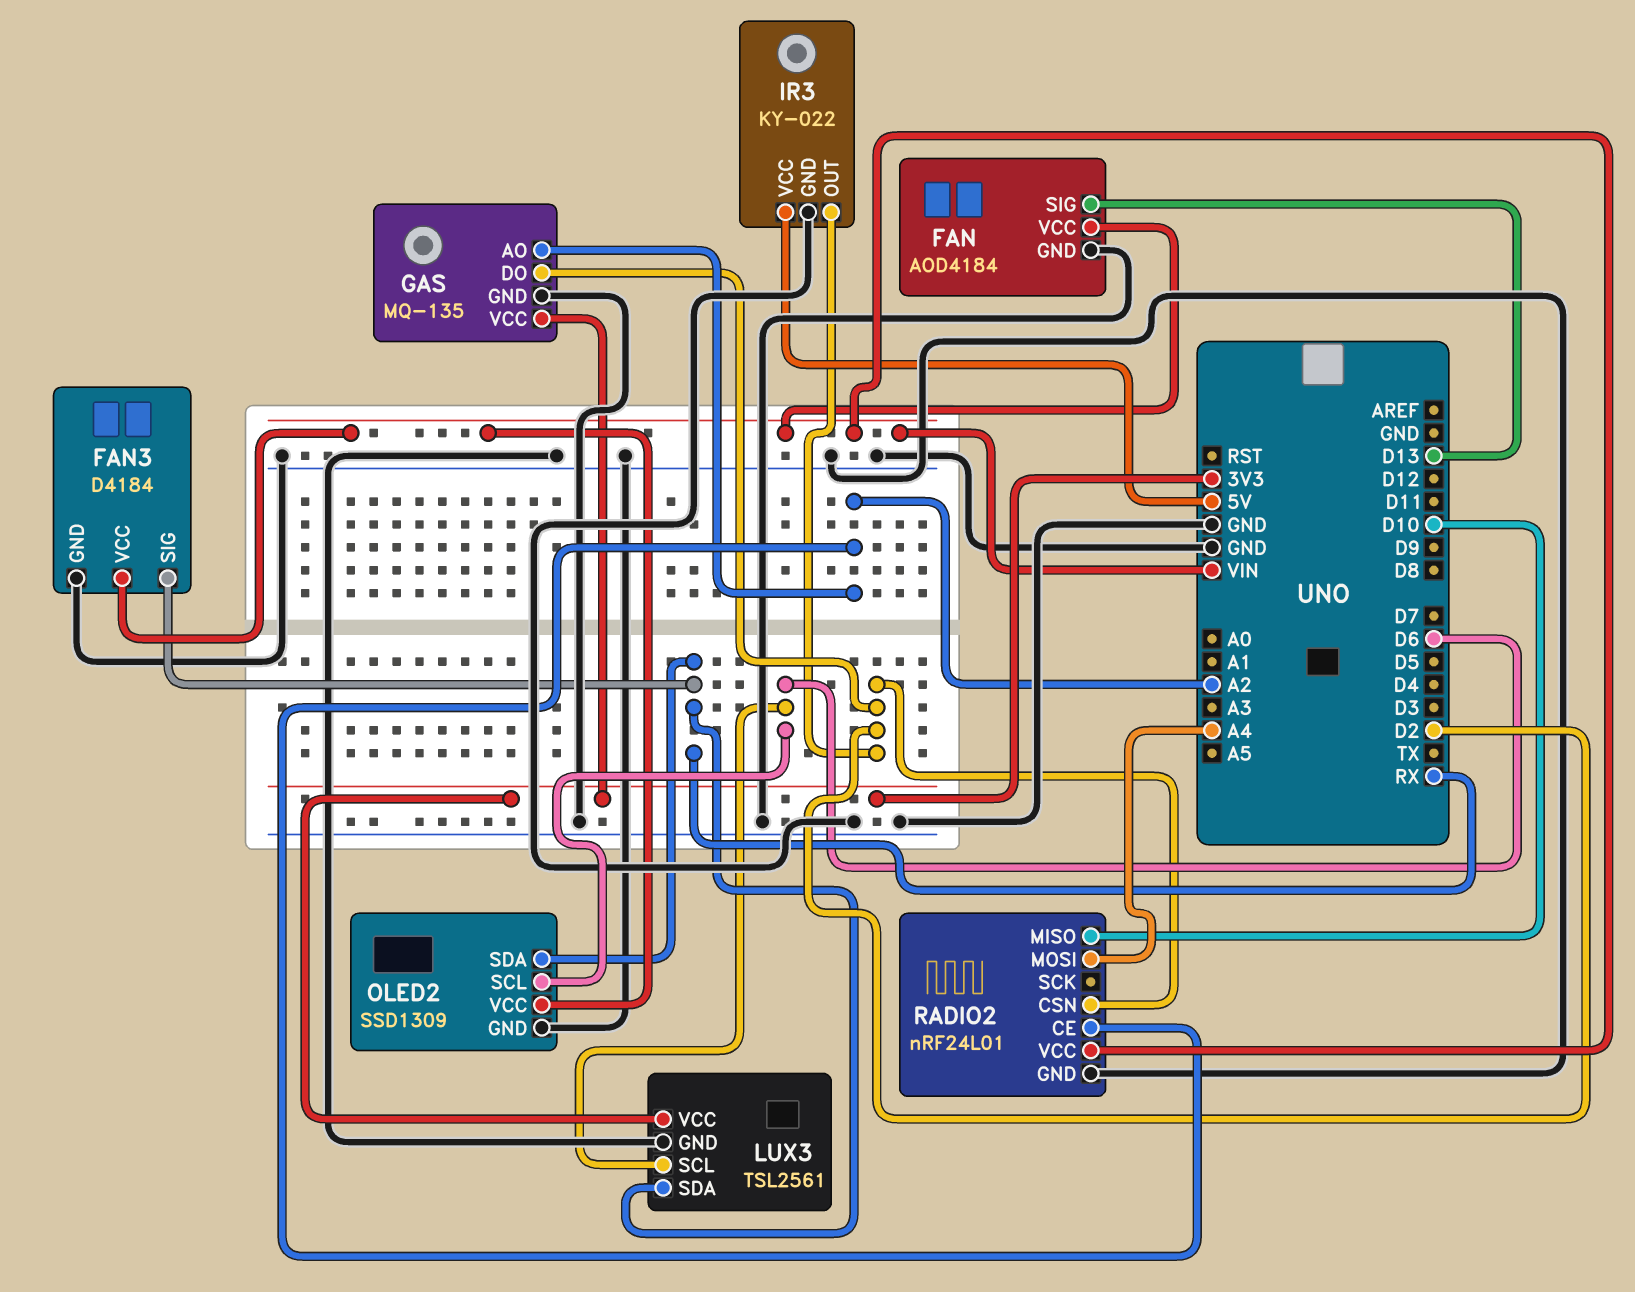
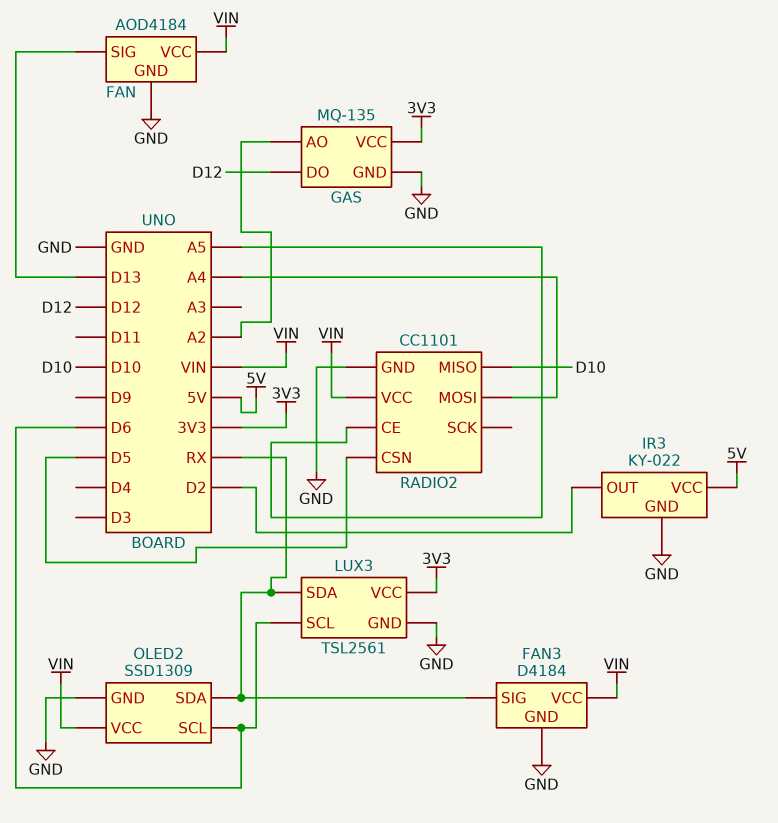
GAS pin DO: D2 -> D12
RADIO2: nRF24L01 -> CC1101
RADIO2 pin CE: A2 -> A5
RADIO2 pin CSN: D2 -> D5

